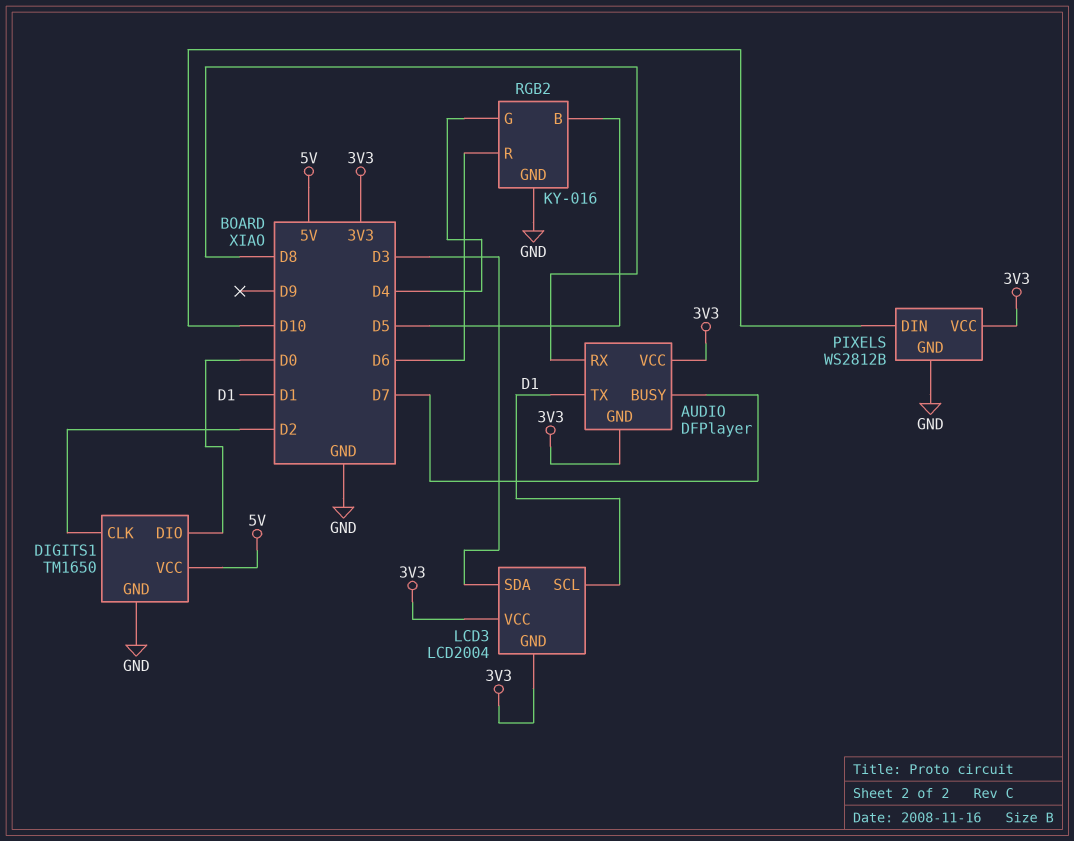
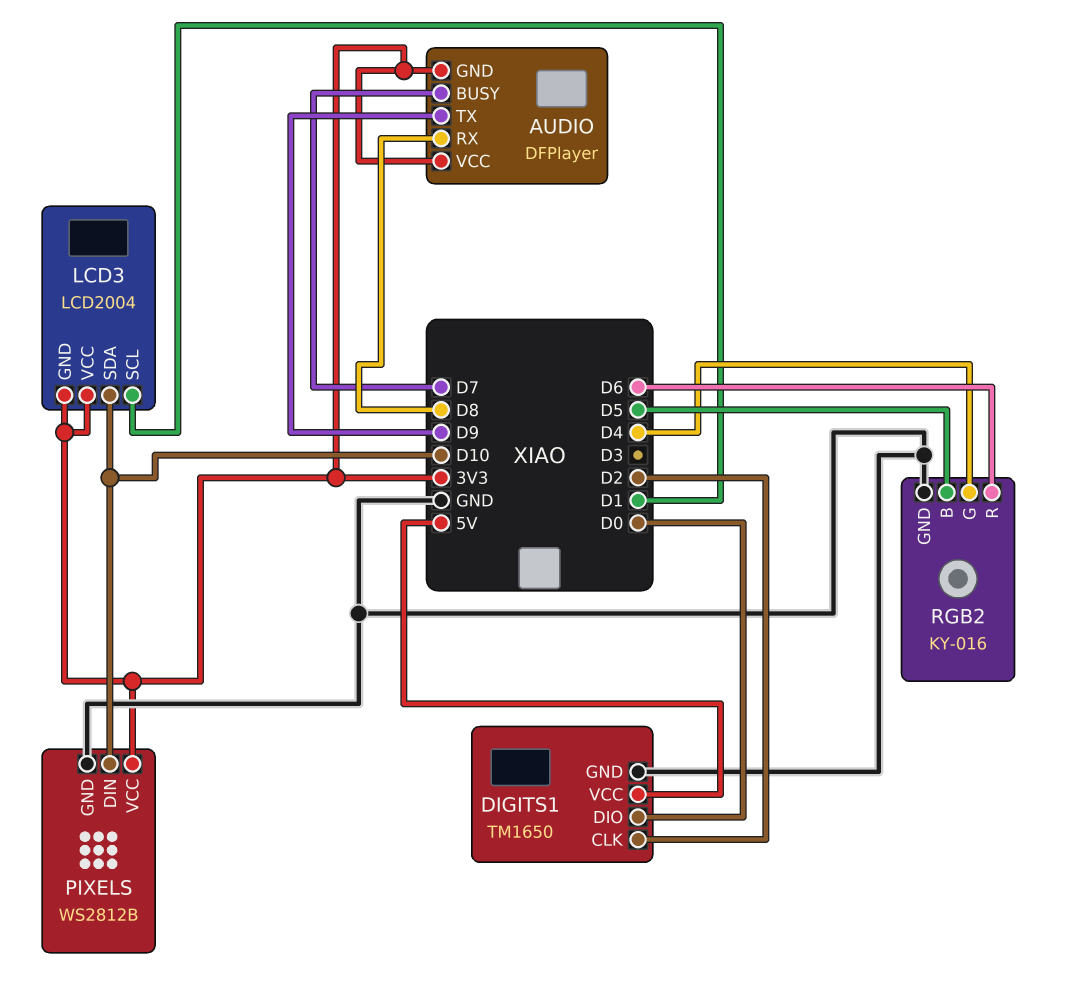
AUDIO pin TX: D1 -> D9
LCD3 pin SDA: D3 -> D10

